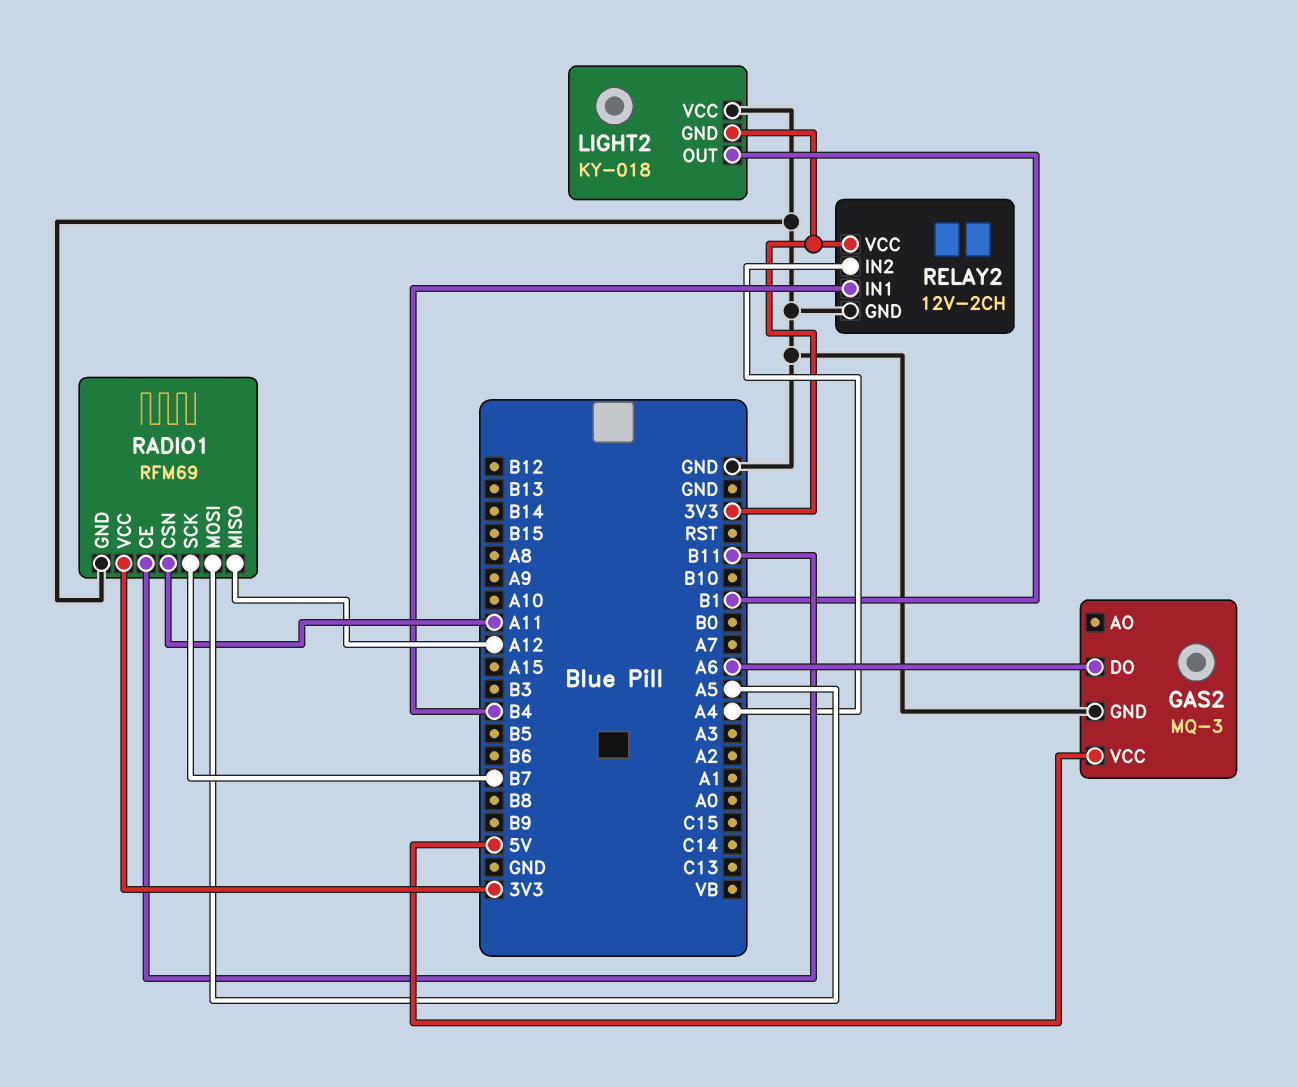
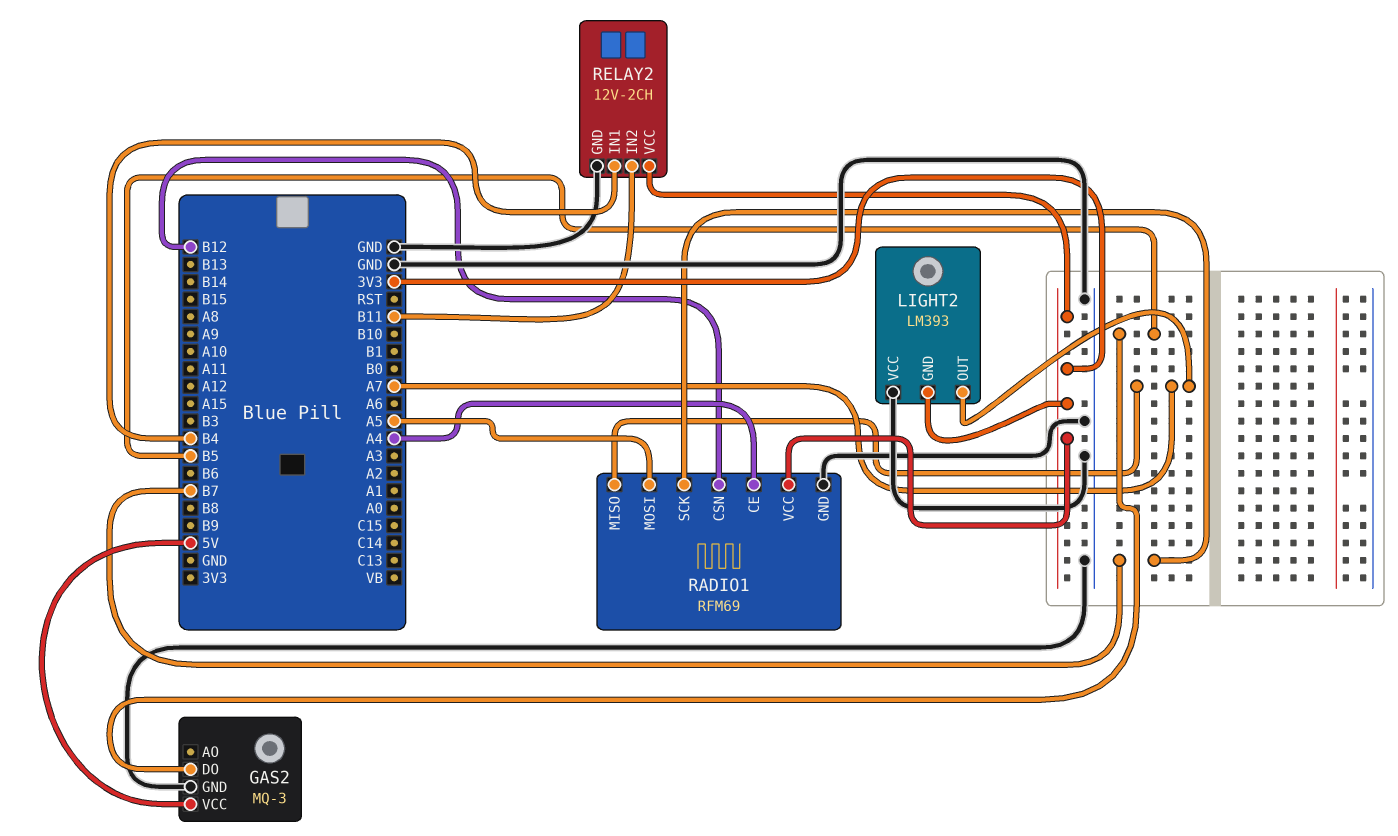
GAS2 pin DO: A6 -> B5
LIGHT2: KY-018 -> LM393
LIGHT2 pin OUT: B1 -> A7
RADIO1 pin CE: B11 -> A4
RADIO1 pin CSN: A11 -> B12
RADIO1 pin MISO: A12 -> A7
RELAY2 pin IN2: A4 -> B11

